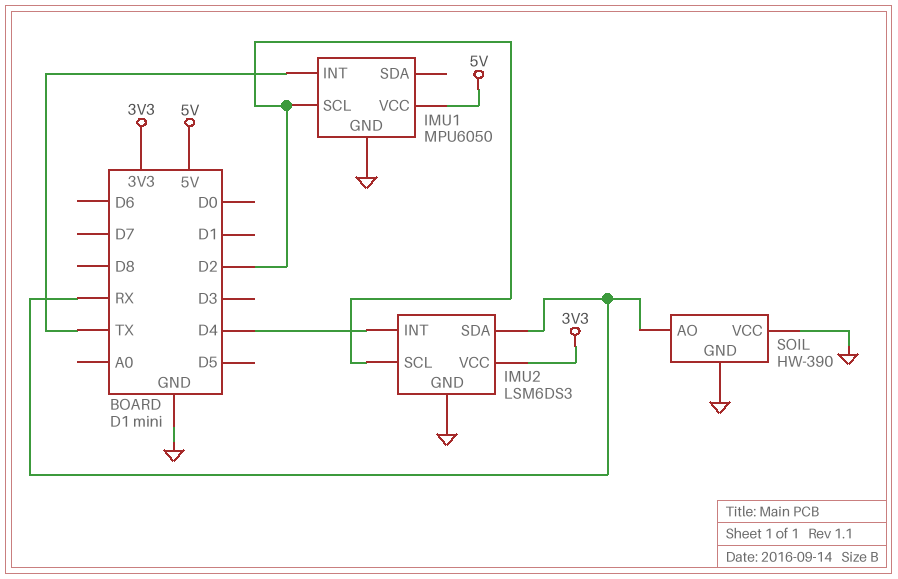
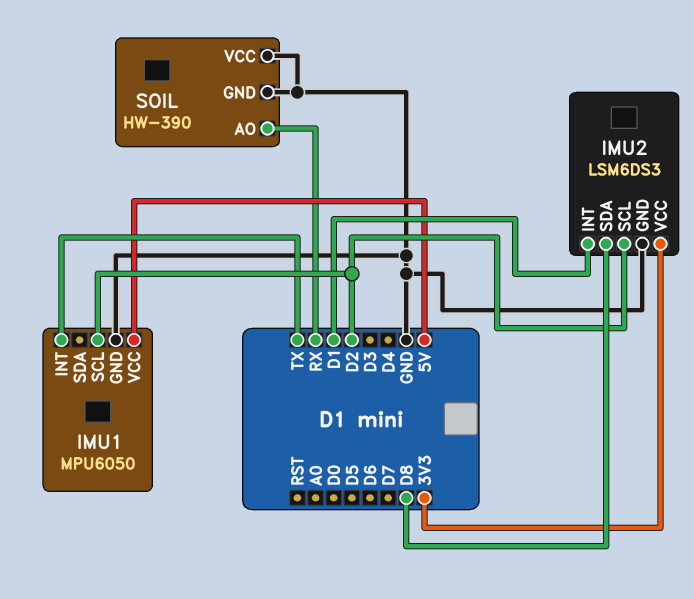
IMU2 pin INT: D4 -> D1
IMU2 pin SDA: RX -> D8

